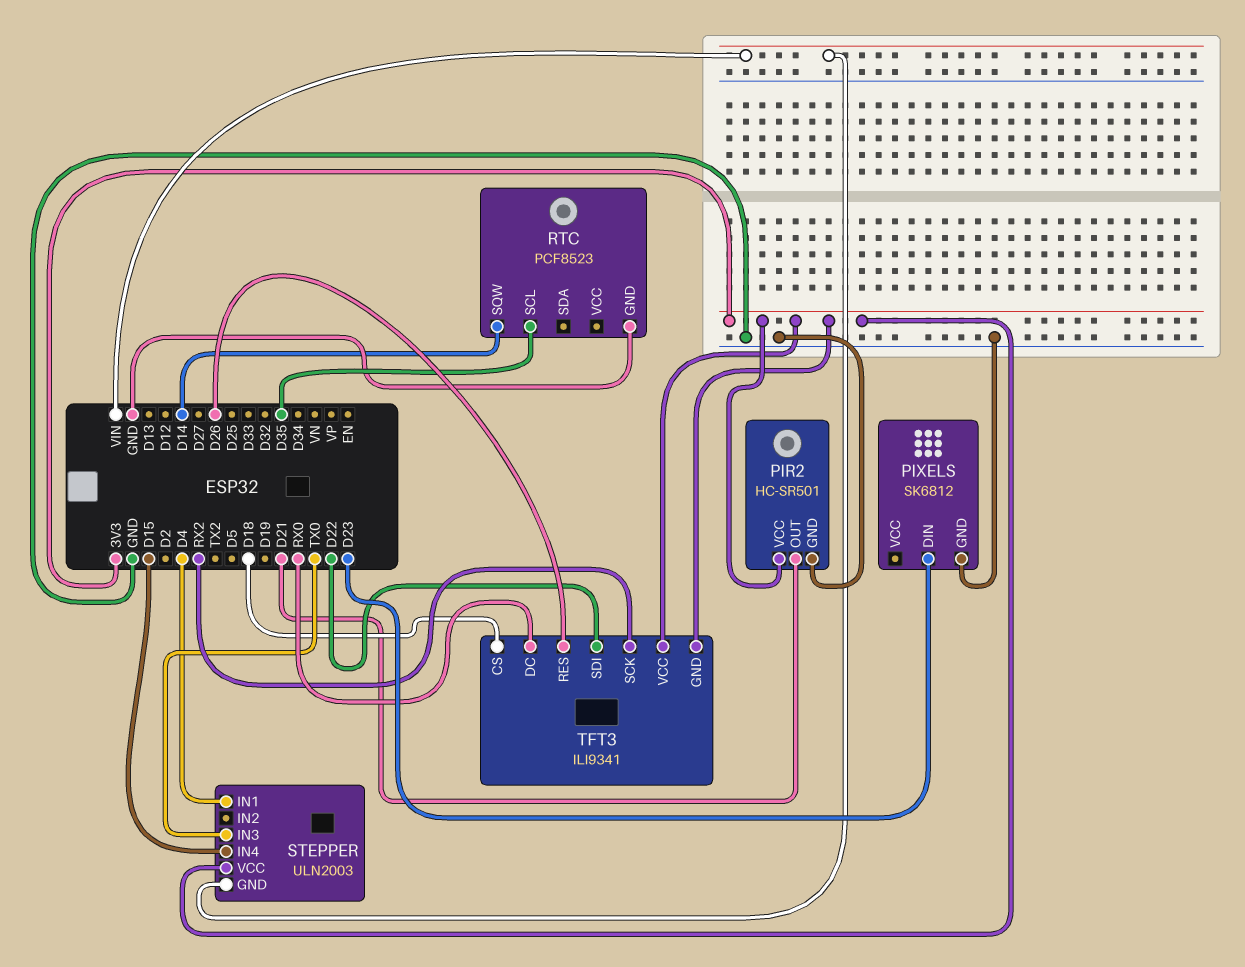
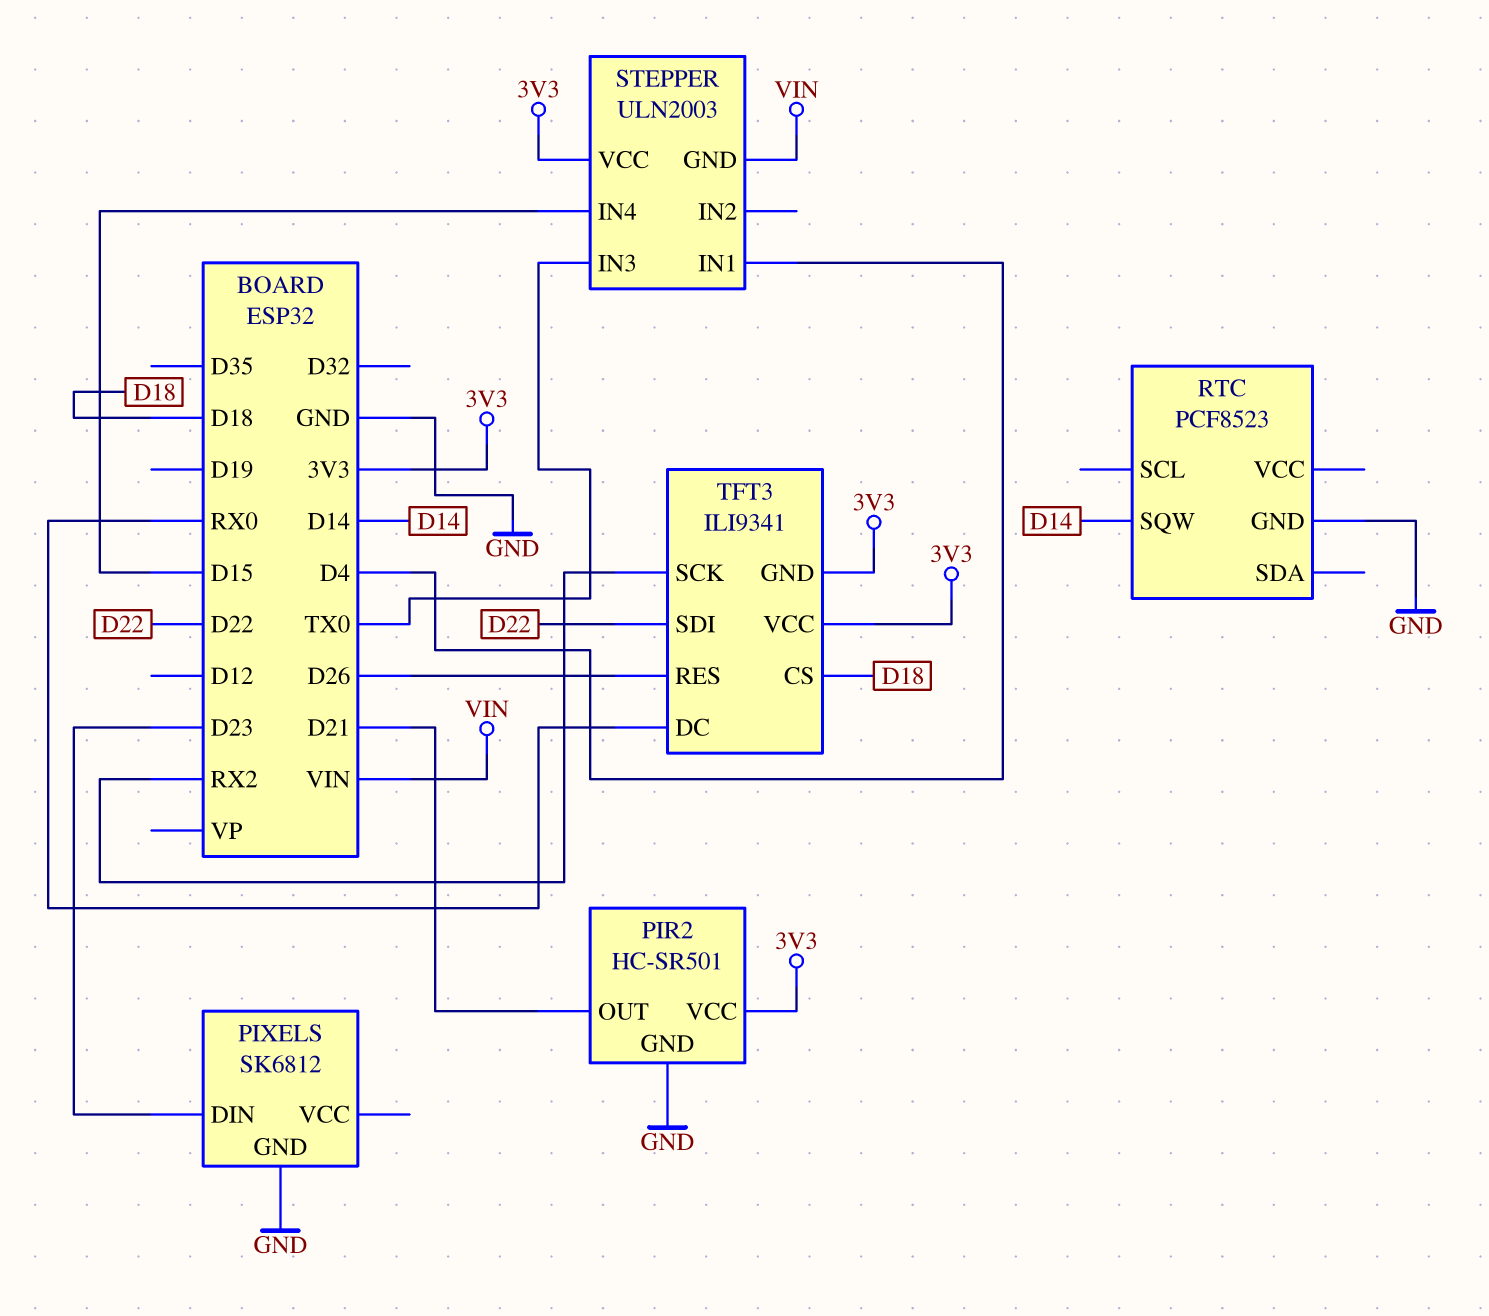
RTC pin SCL: D35 -> none

